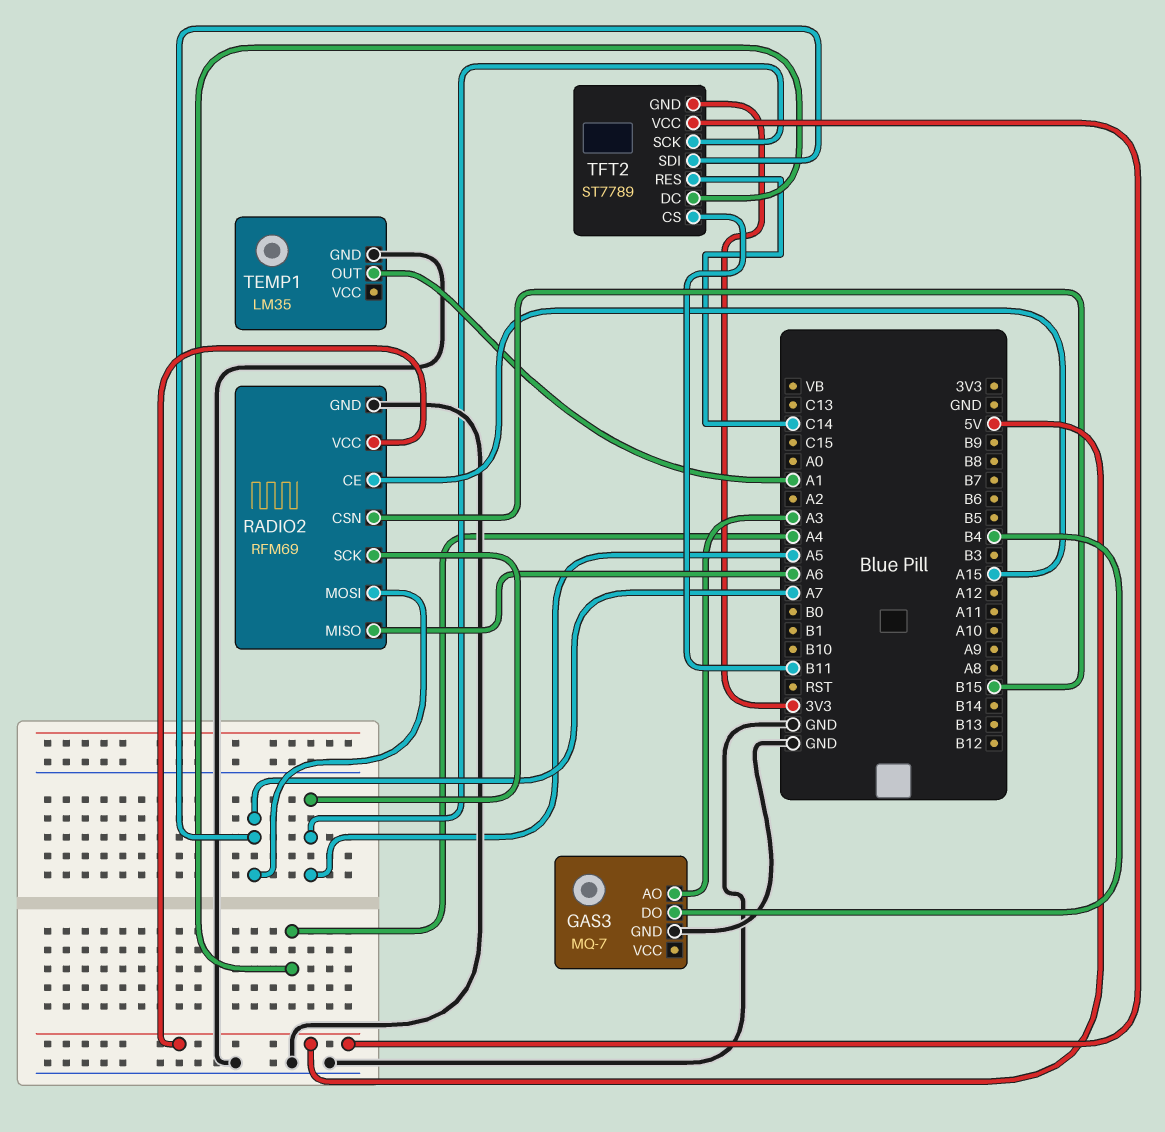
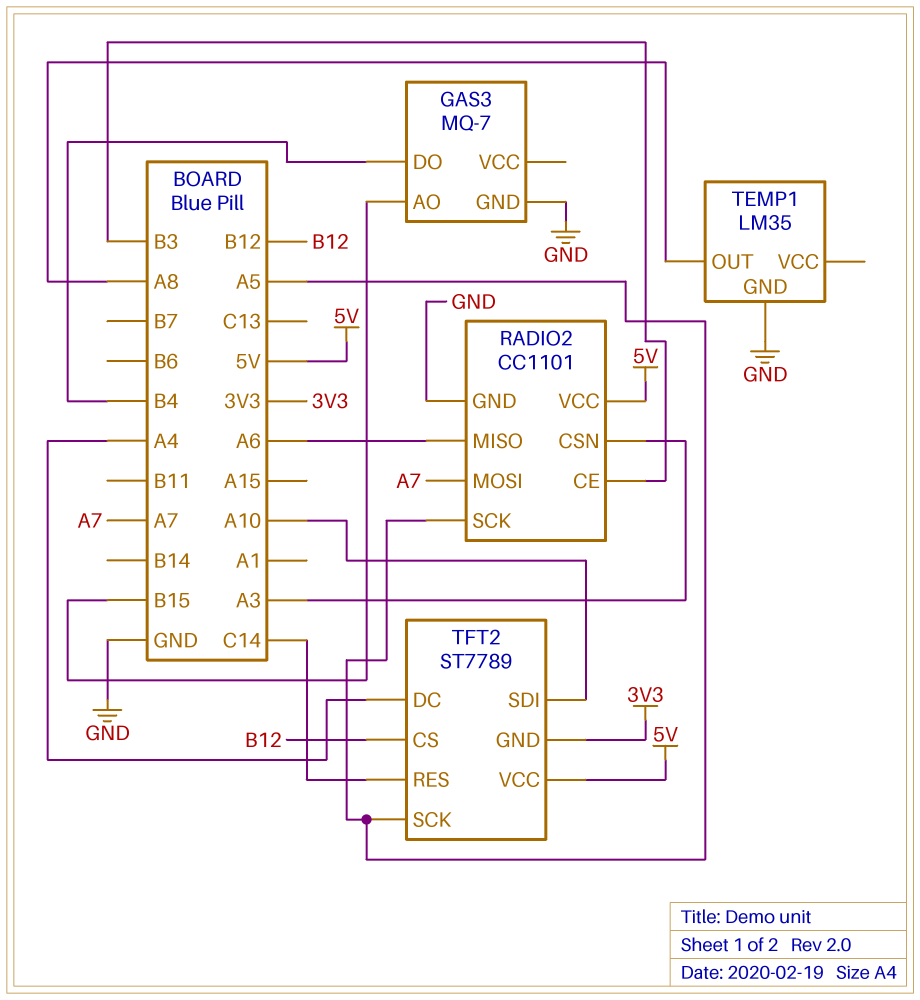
GAS3 pin AO: A3 -> B15
RADIO2: RFM69 -> CC1101
RADIO2 pin CE: A15 -> B3
RADIO2 pin CSN: B15 -> A3
TEMP1 pin OUT: A1 -> A8
TFT2 pin CS: B11 -> B12
TFT2 pin SDI: A7 -> A10

